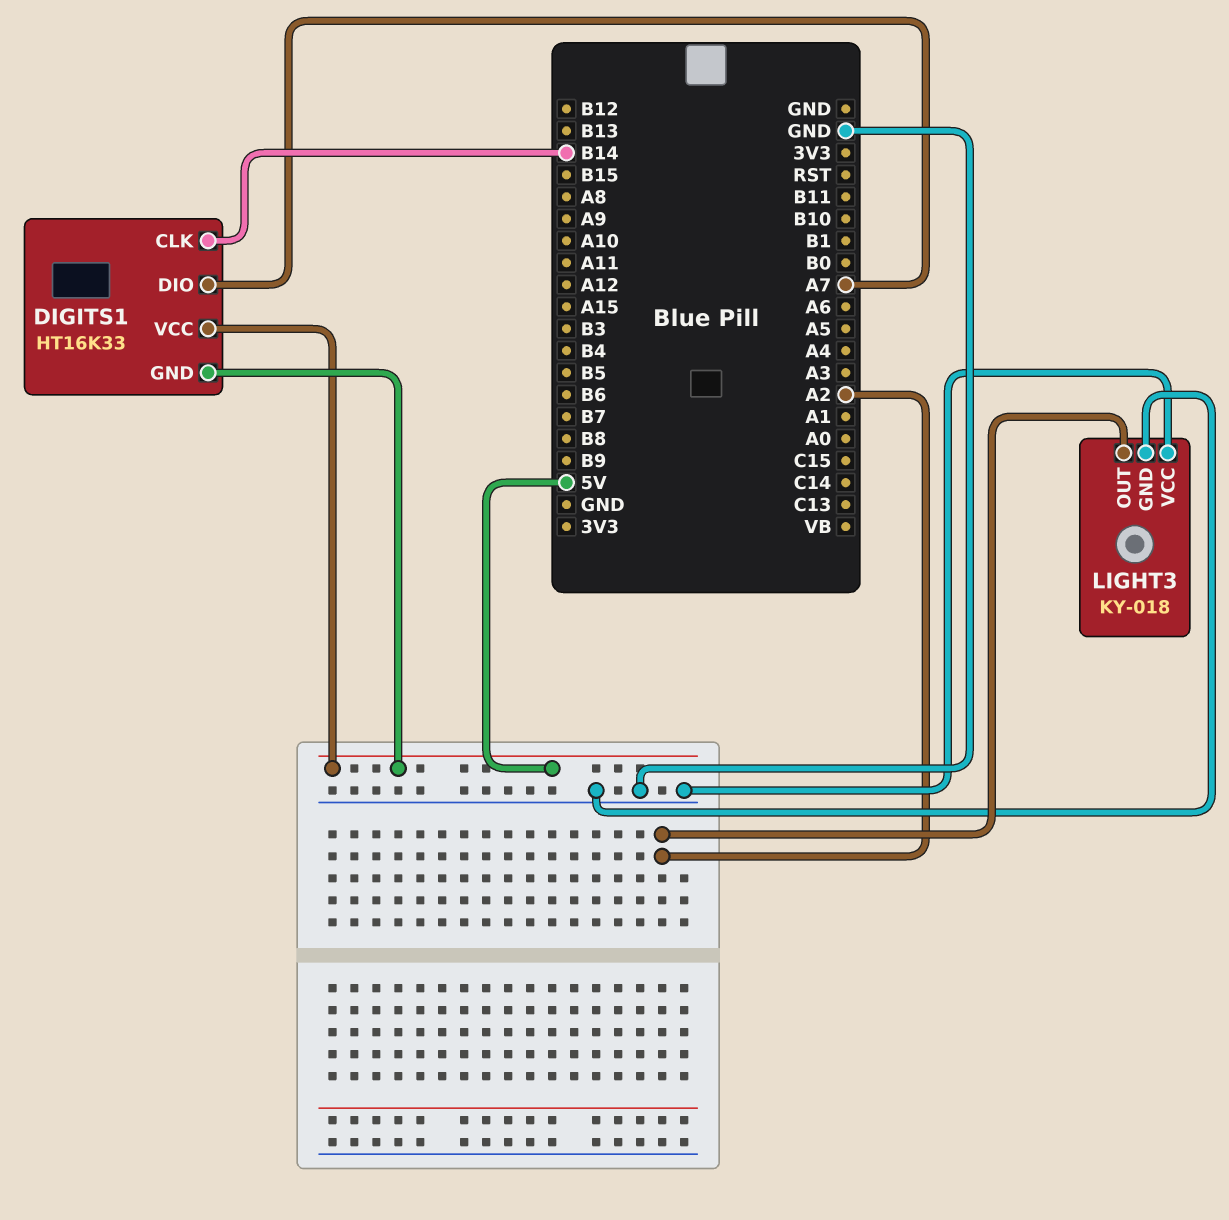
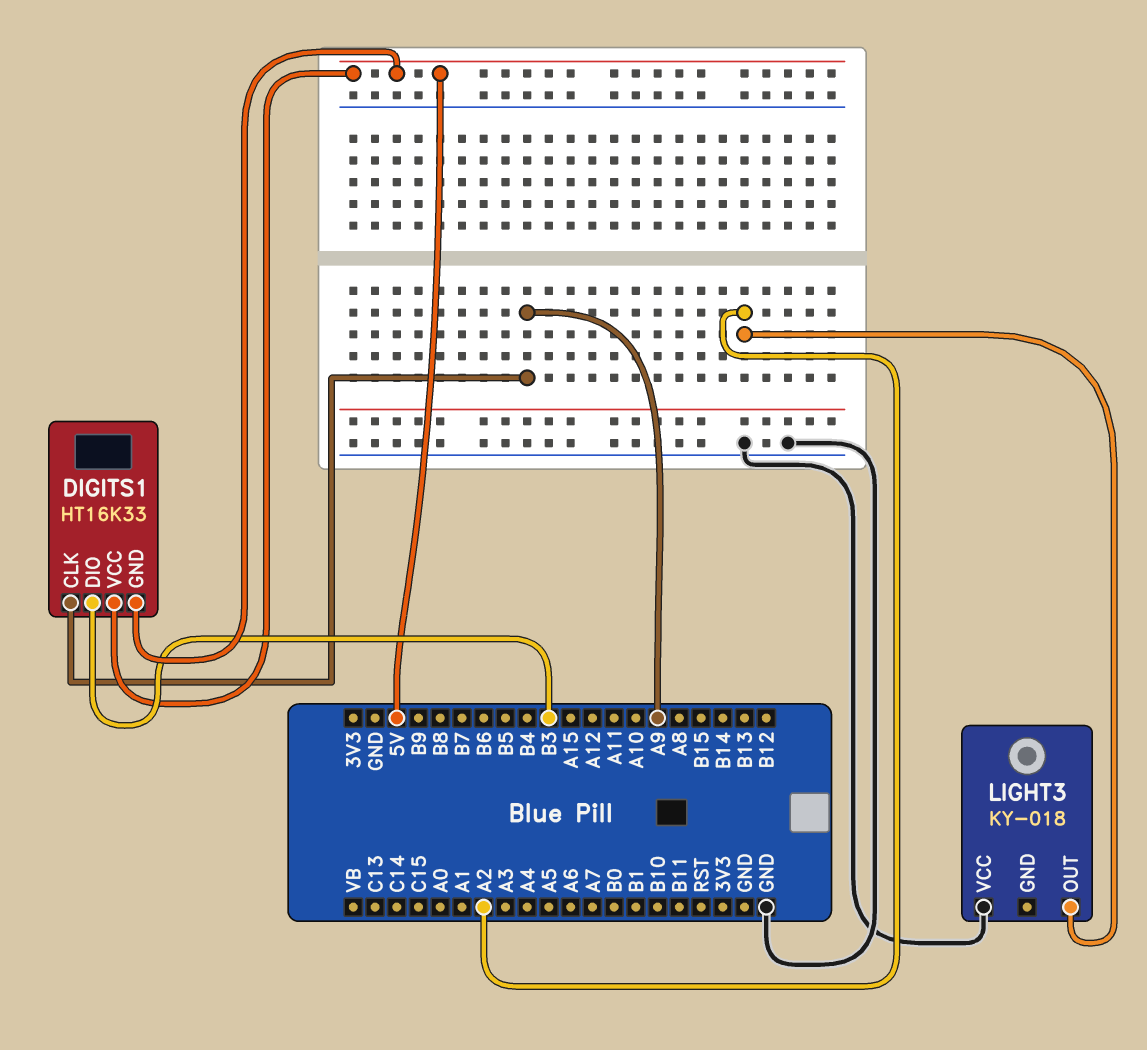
DIGITS1 pin CLK: B14 -> A9
DIGITS1 pin DIO: A7 -> B3
LIGHT3 pin GND: GND -> none

